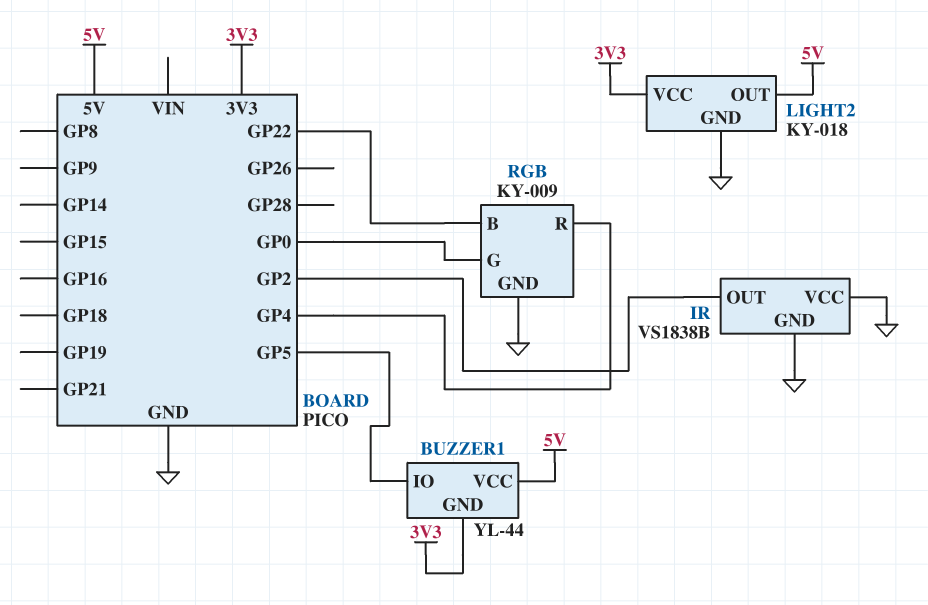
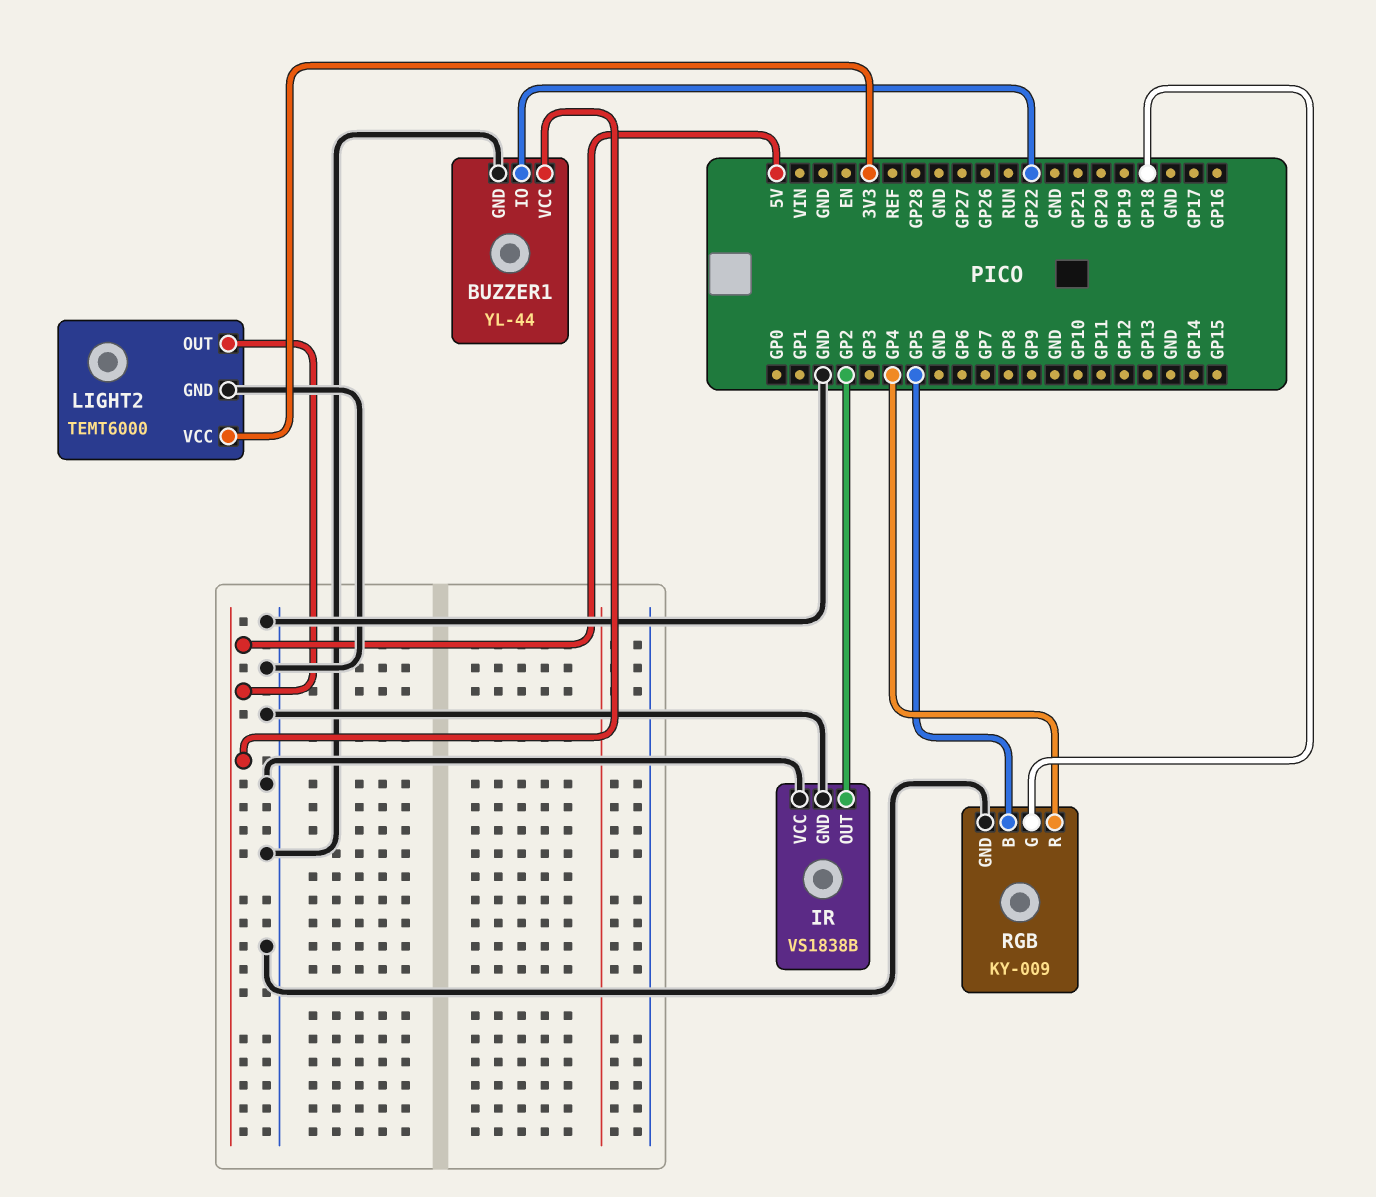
BUZZER1 pin GND: 3V3 -> GND
BUZZER1 pin IO: GP5 -> GP22
LIGHT2: KY-018 -> TEMT6000
RGB pin B: GP22 -> GP5
RGB pin G: GP0 -> GP18

